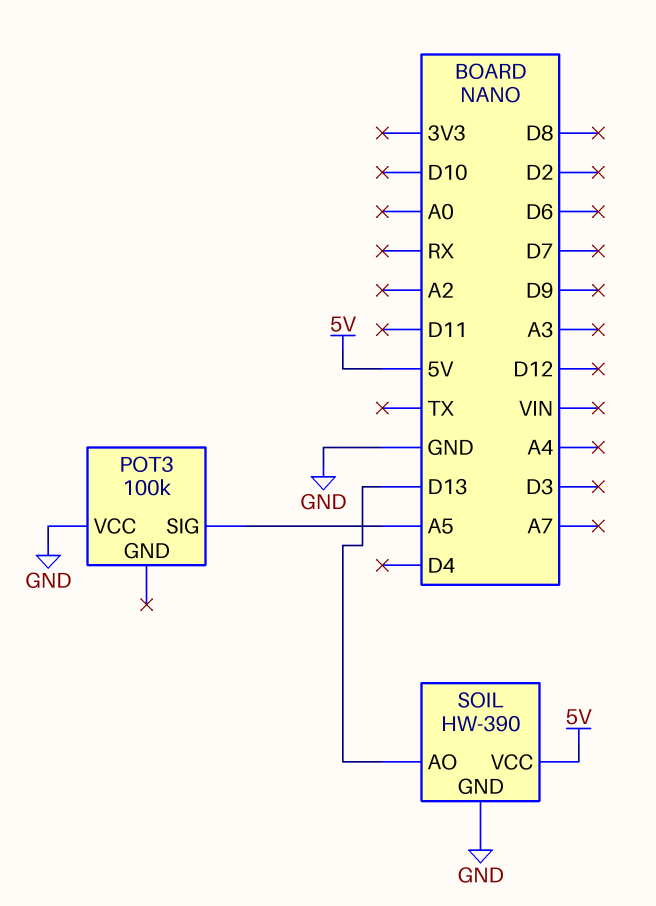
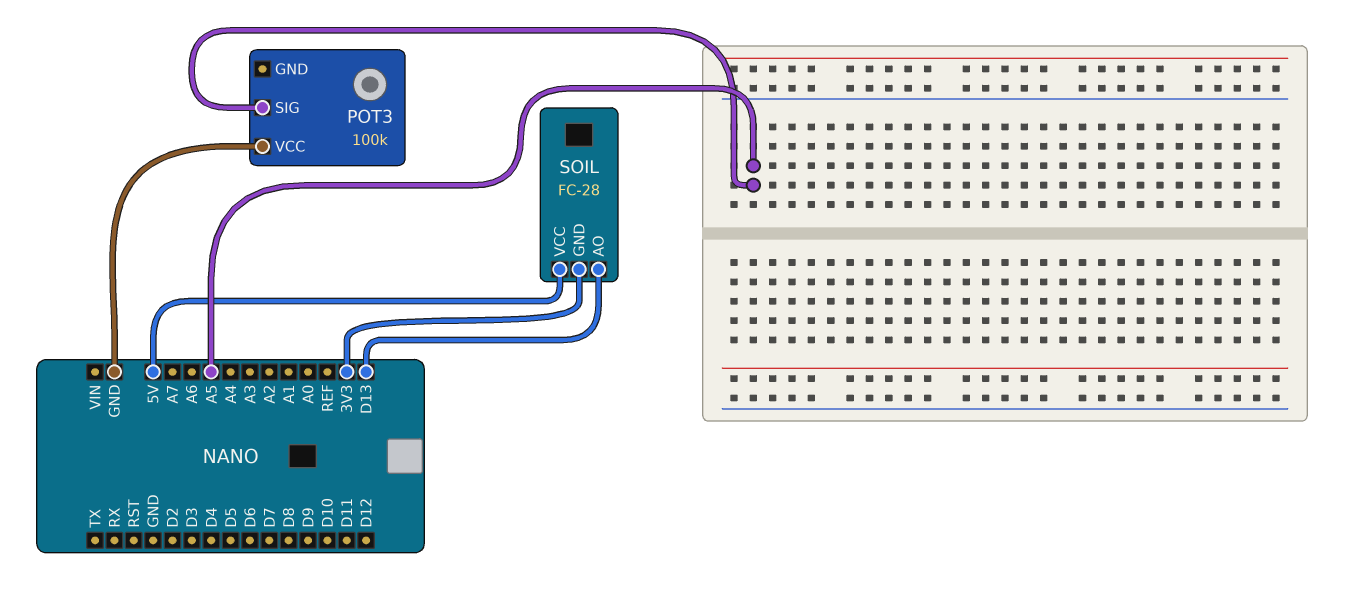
SOIL: HW-390 -> FC-28
SOIL pin GND: GND -> 3V3

